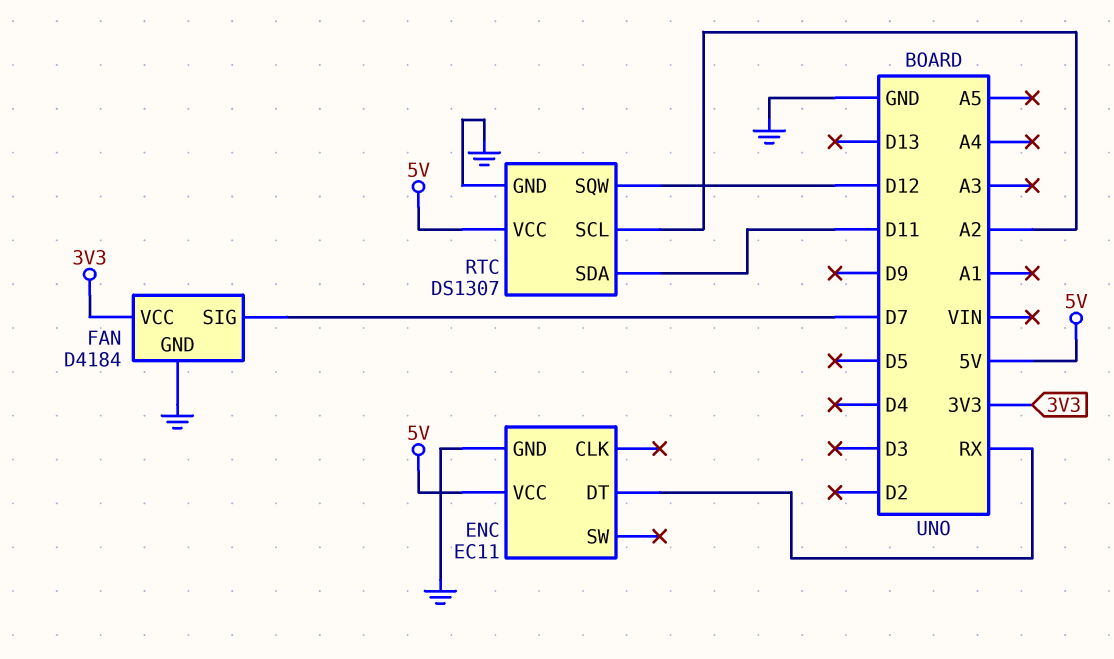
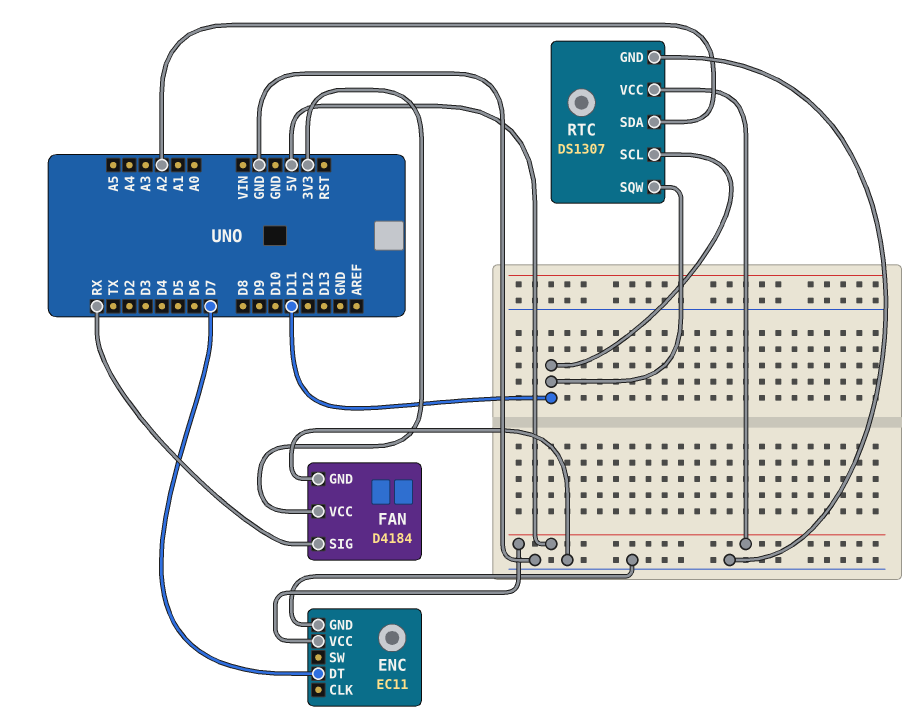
ENC pin DT: RX -> D7
FAN pin SIG: D7 -> RX
RTC pin SCL: A2 -> D11
RTC pin SDA: D11 -> A2
RTC pin SQW: D12 -> D11

